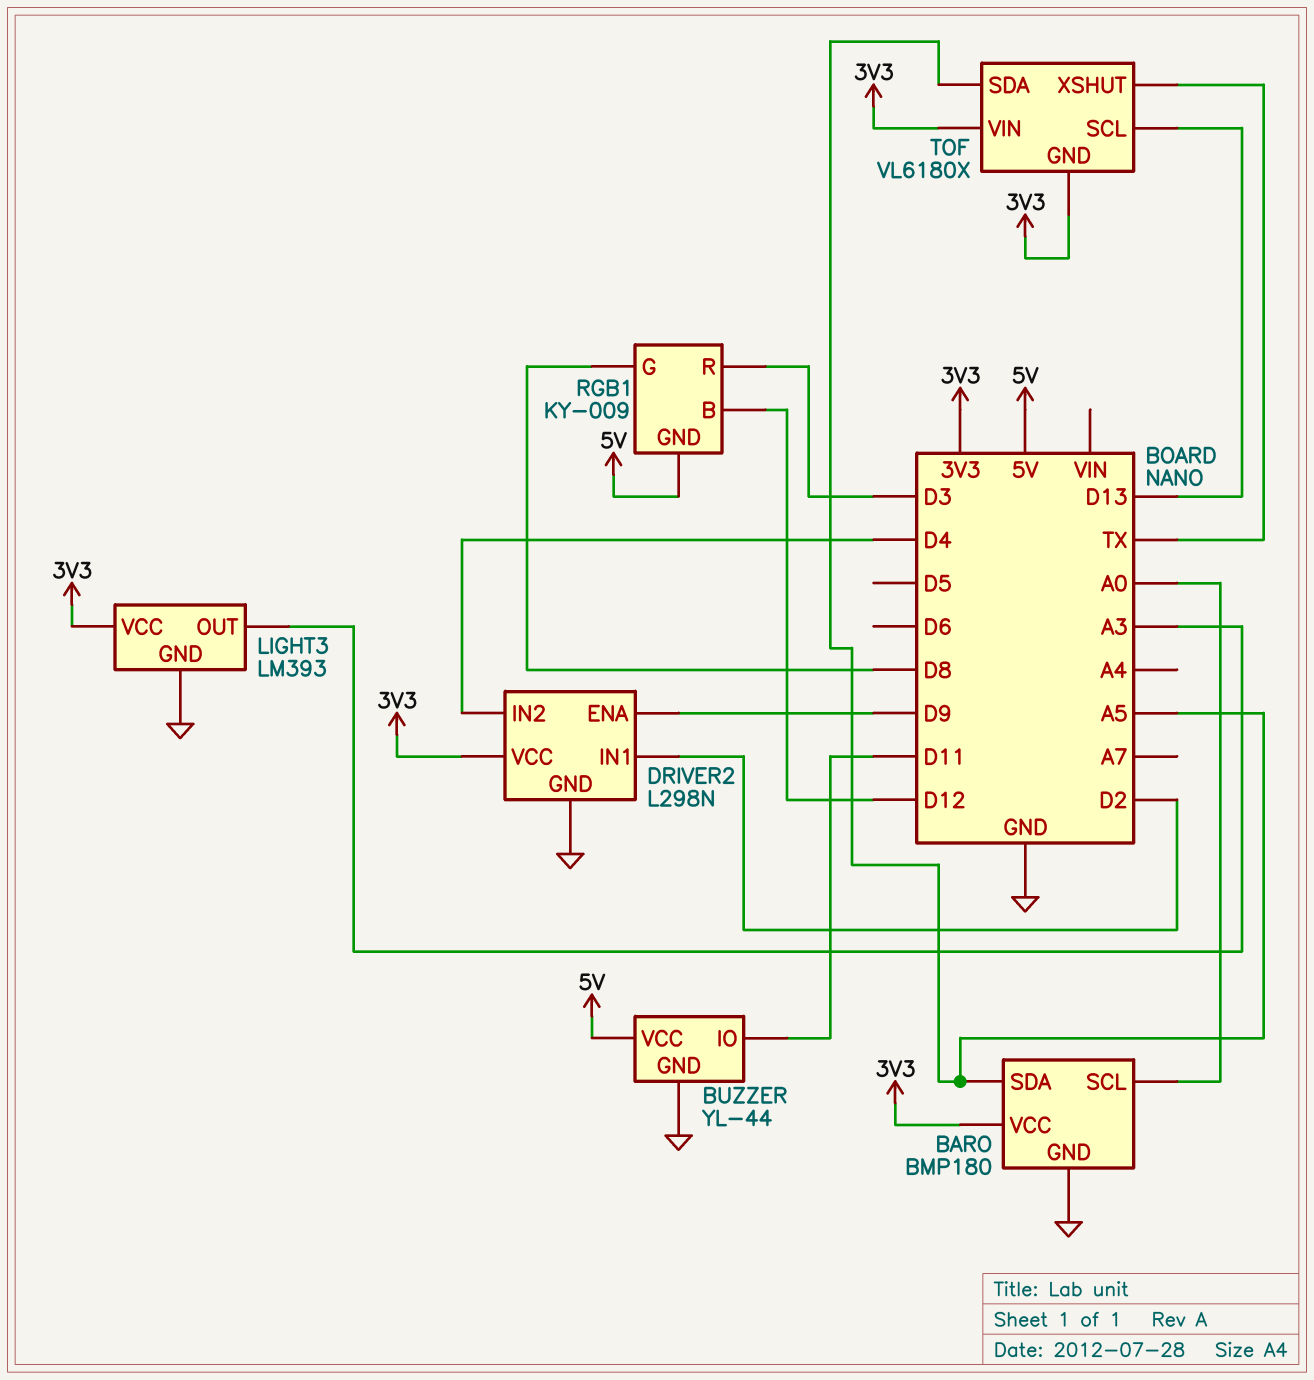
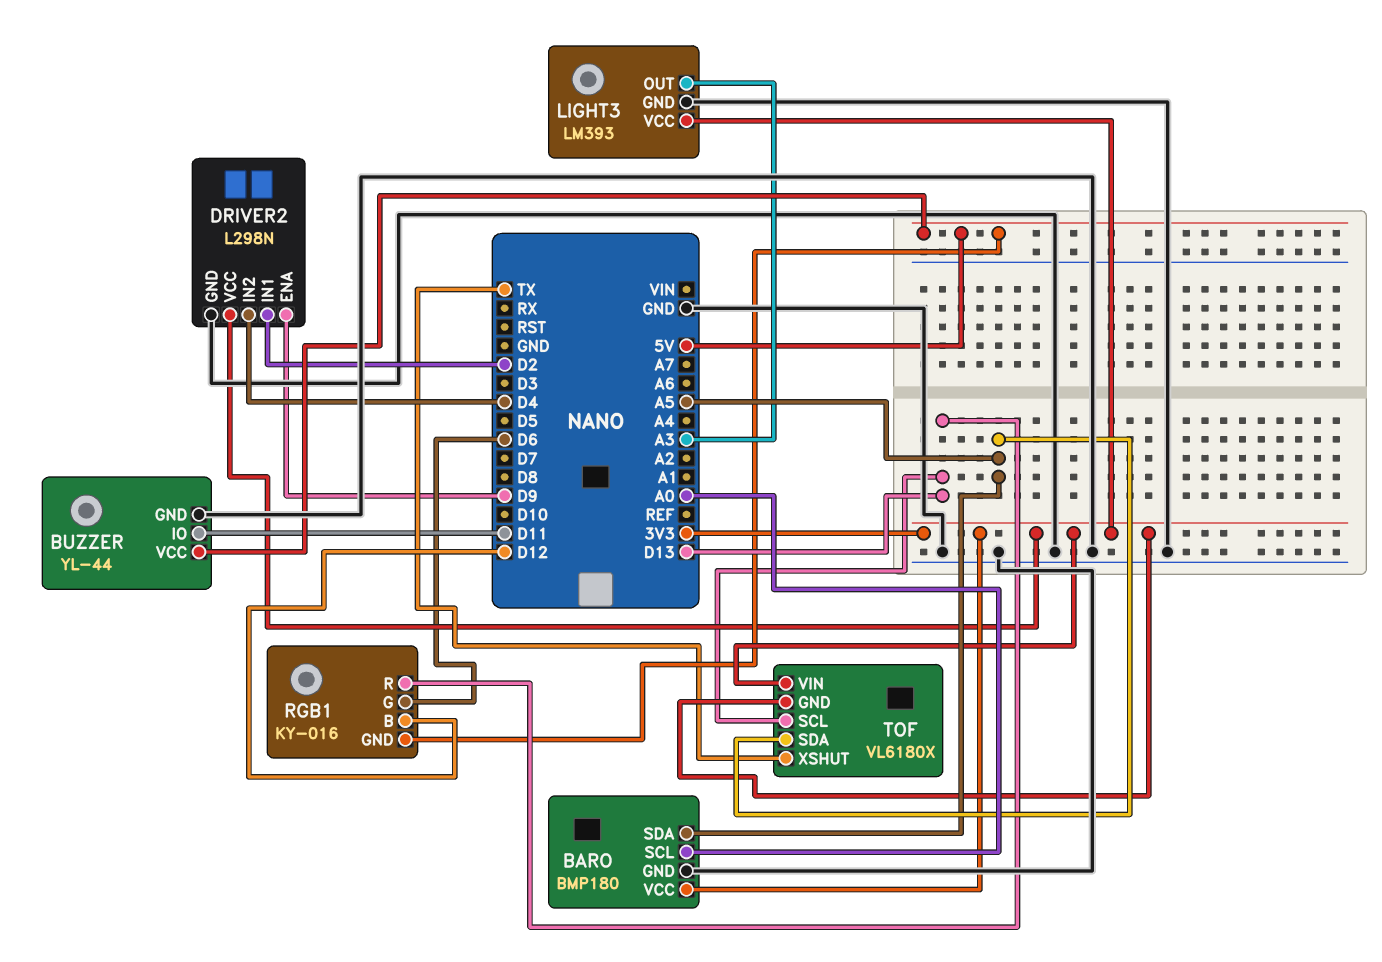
RGB1: KY-009 -> KY-016
RGB1 pin G: D8 -> D6
RGB1 pin R: D3 -> D13

